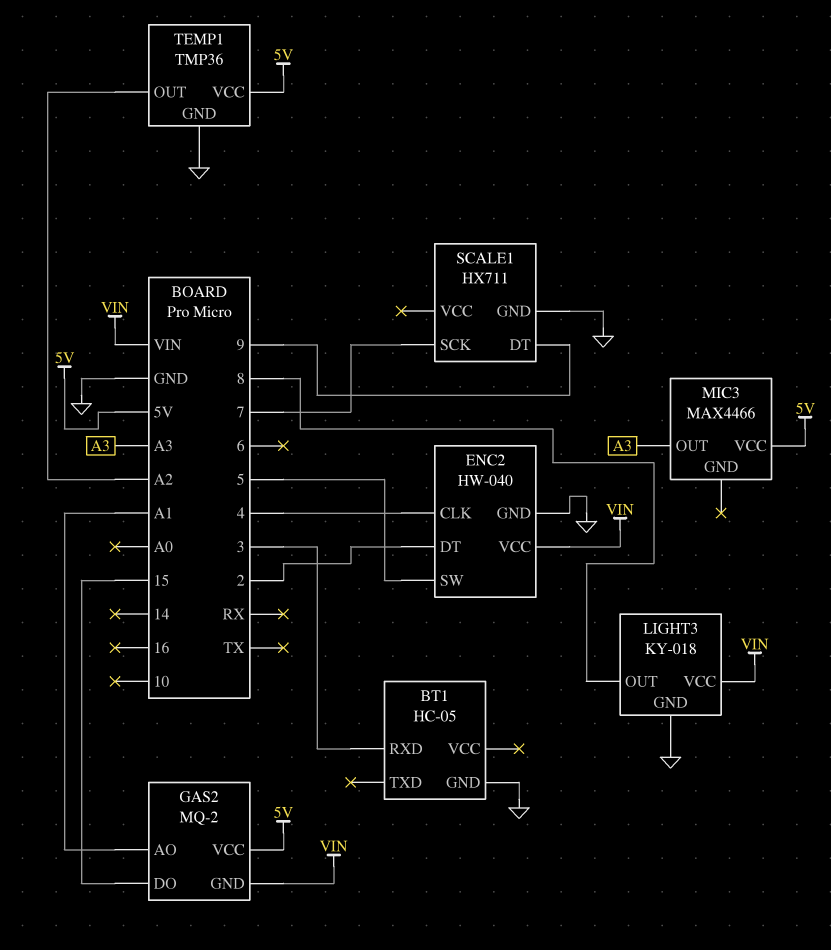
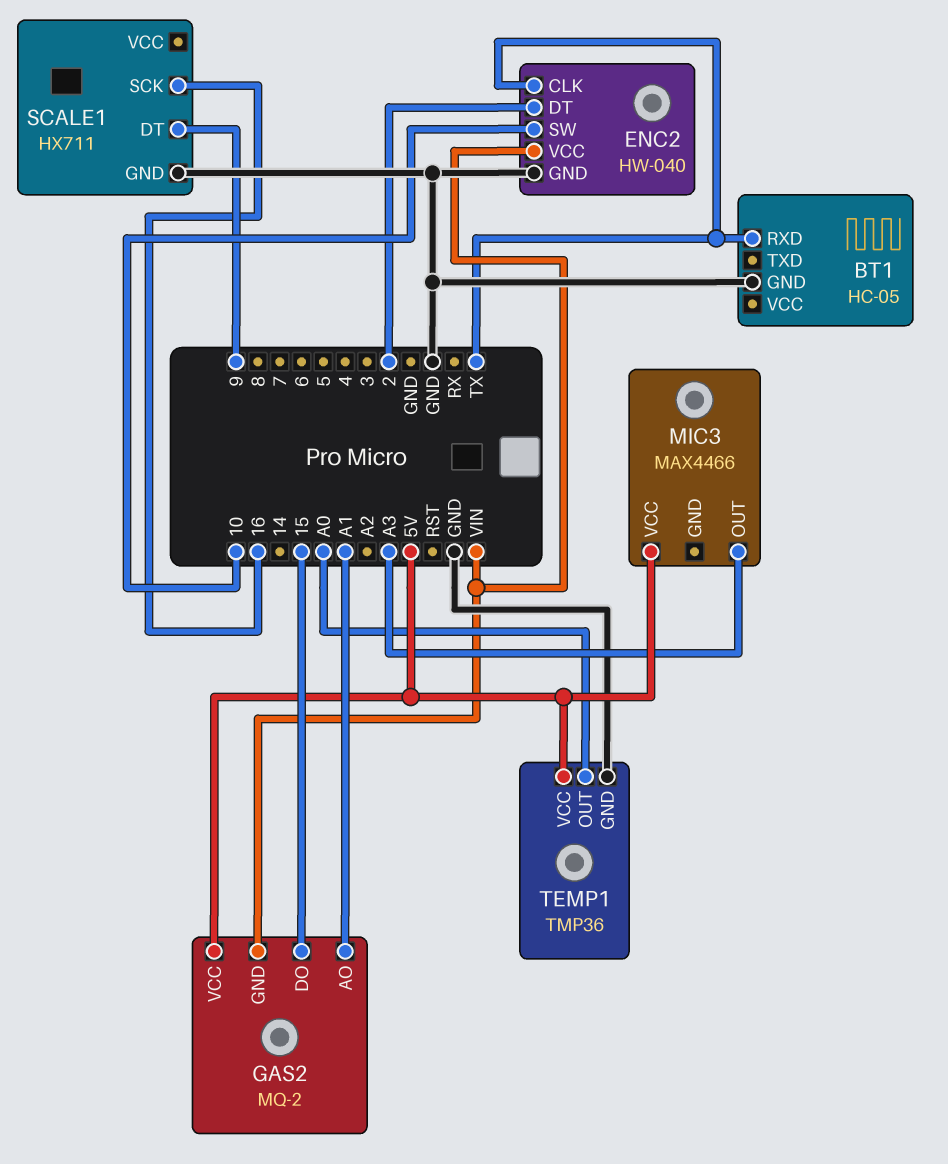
BT1 pin RXD: 3 -> TX
ENC2 pin CLK: 4 -> TX
ENC2 pin SW: 5 -> 10
LIGHT3: KY-018 -> none
LIGHT3 pin GND: GND -> none
LIGHT3 pin OUT: 8 -> none
LIGHT3 pin VCC: VIN -> none
SCALE1 pin SCK: 7 -> 16
TEMP1 pin OUT: A2 -> A0

